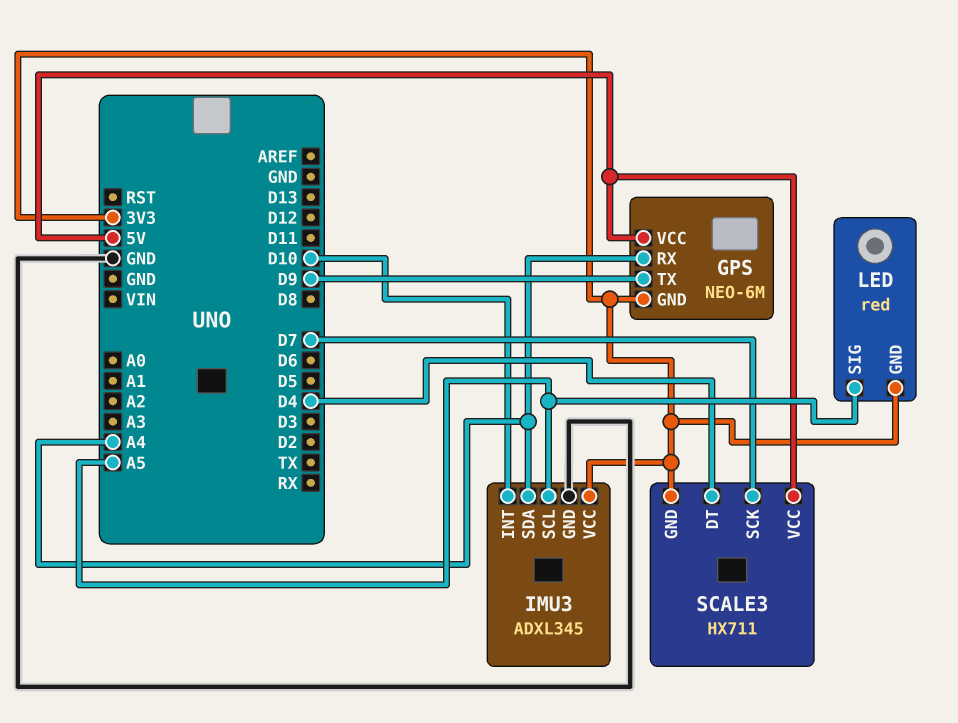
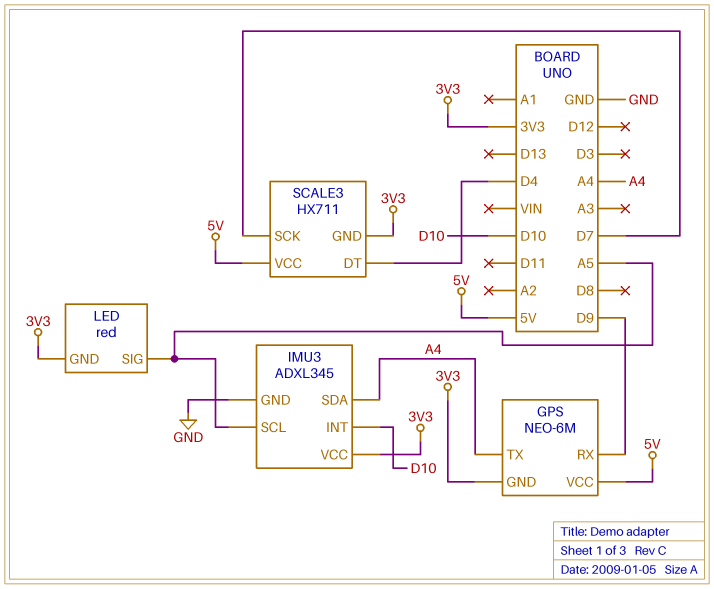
GPS pin RX: A4 -> D9
GPS pin TX: D9 -> A4

